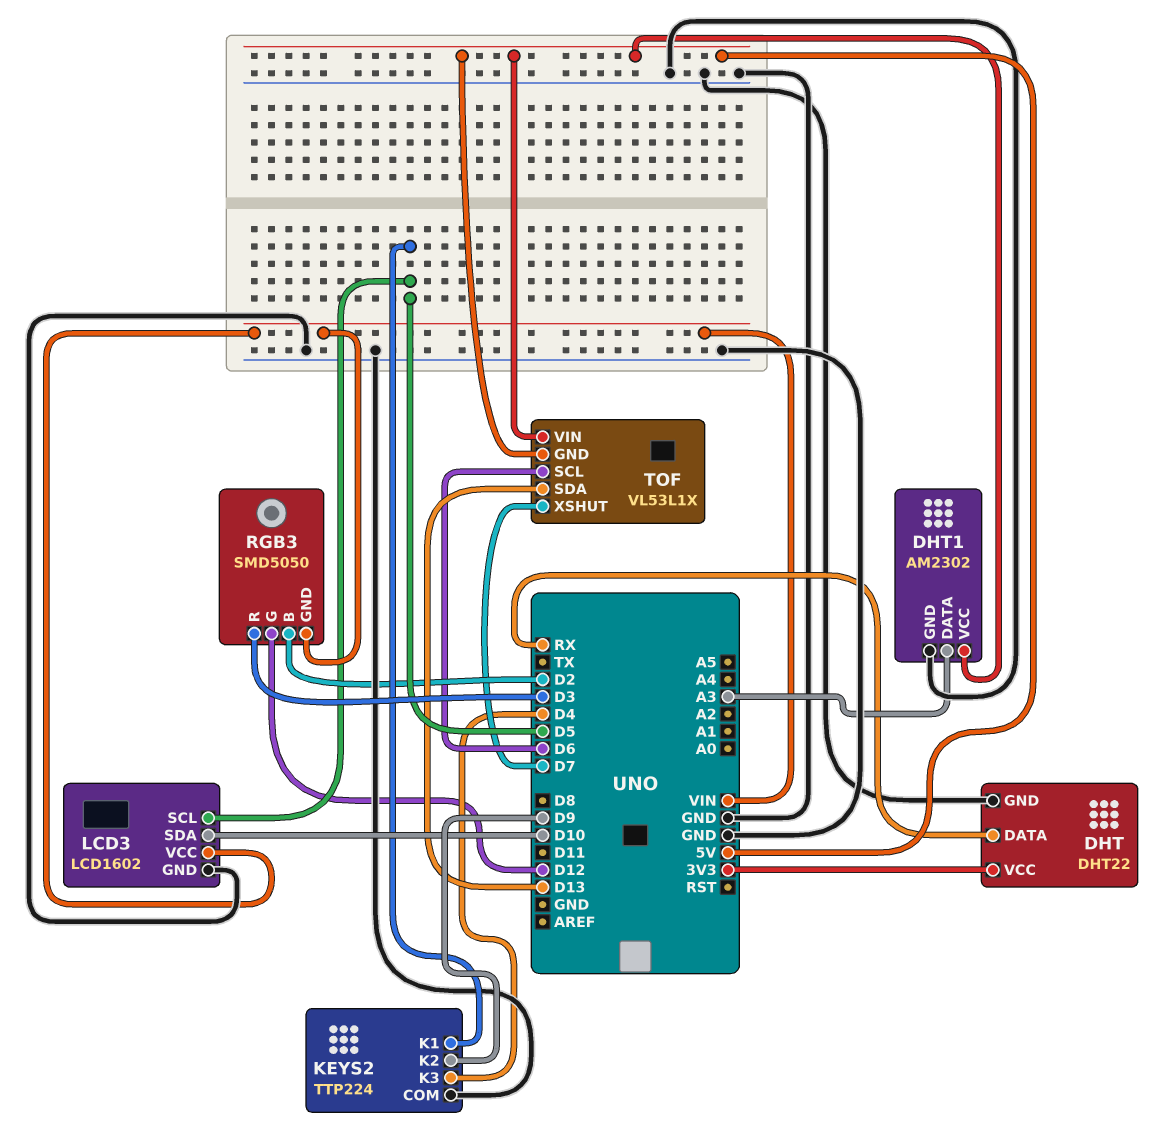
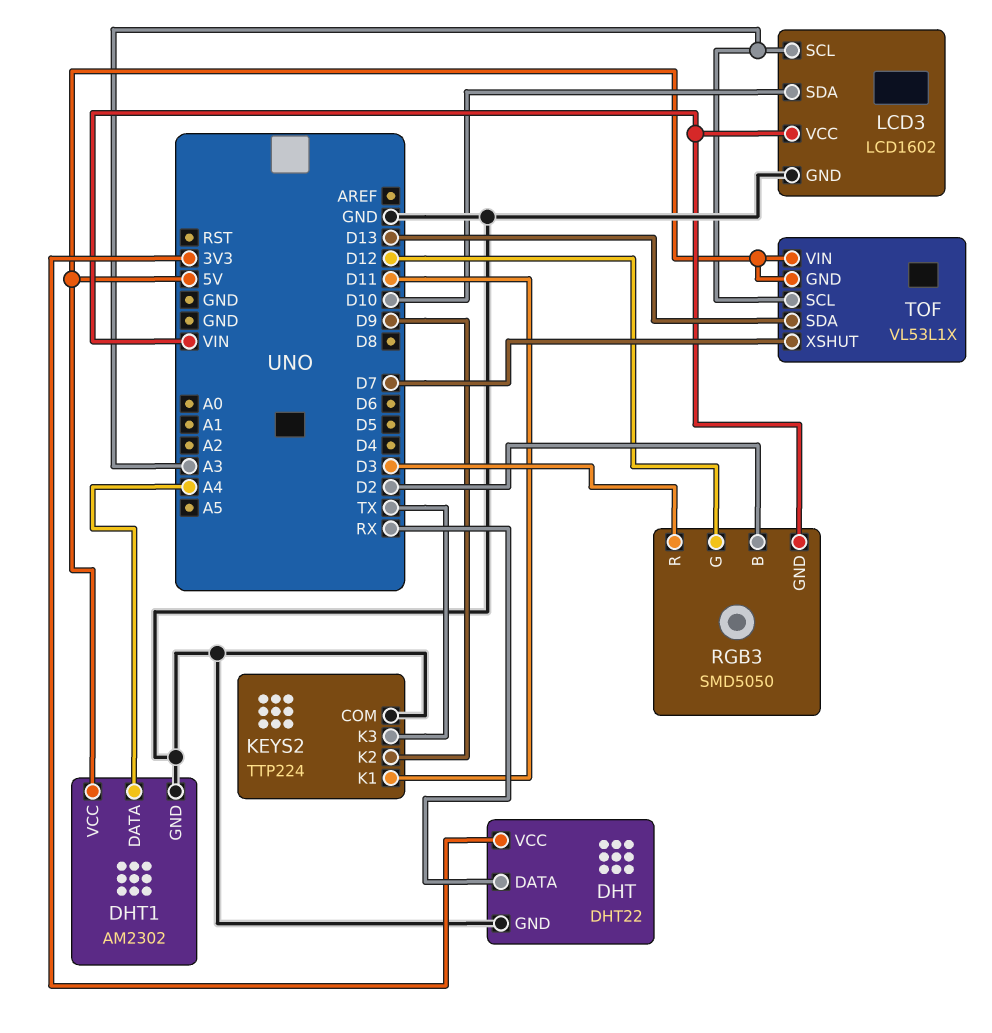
DHT1 pin DATA: A3 -> A4
KEYS2 pin K1: D5 -> D11
KEYS2 pin K3: D4 -> TX
LCD3 pin SCL: D5 -> A3
TOF pin SCL: D6 -> A3

